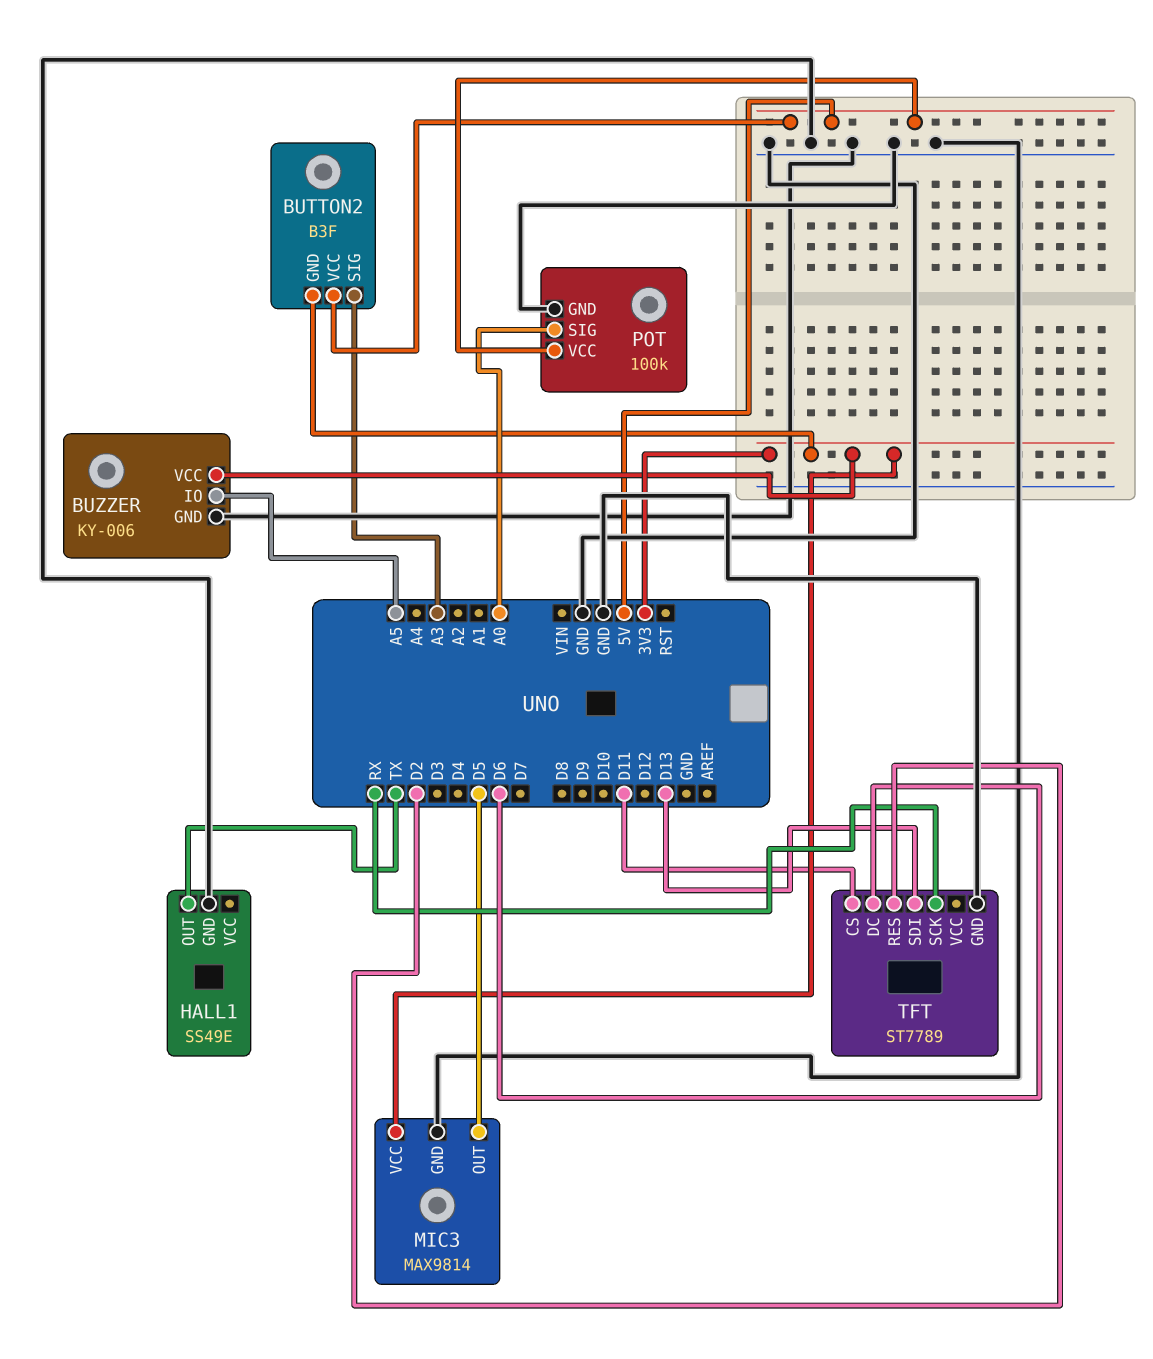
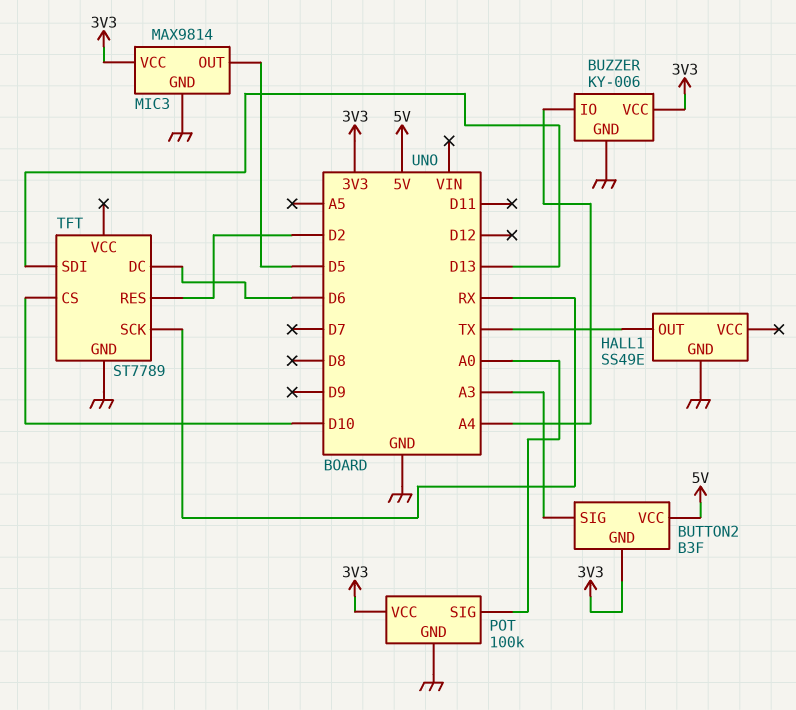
BUZZER pin IO: A5 -> A4
POT pin VCC: 5V -> 3V3
TFT pin CS: D11 -> D10

